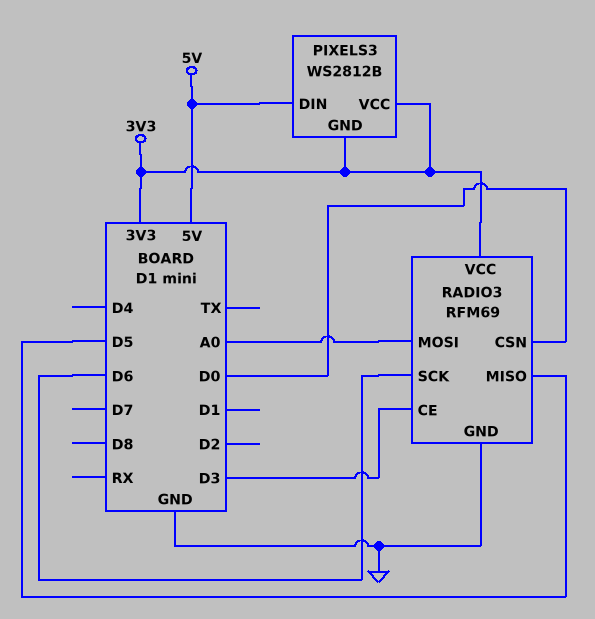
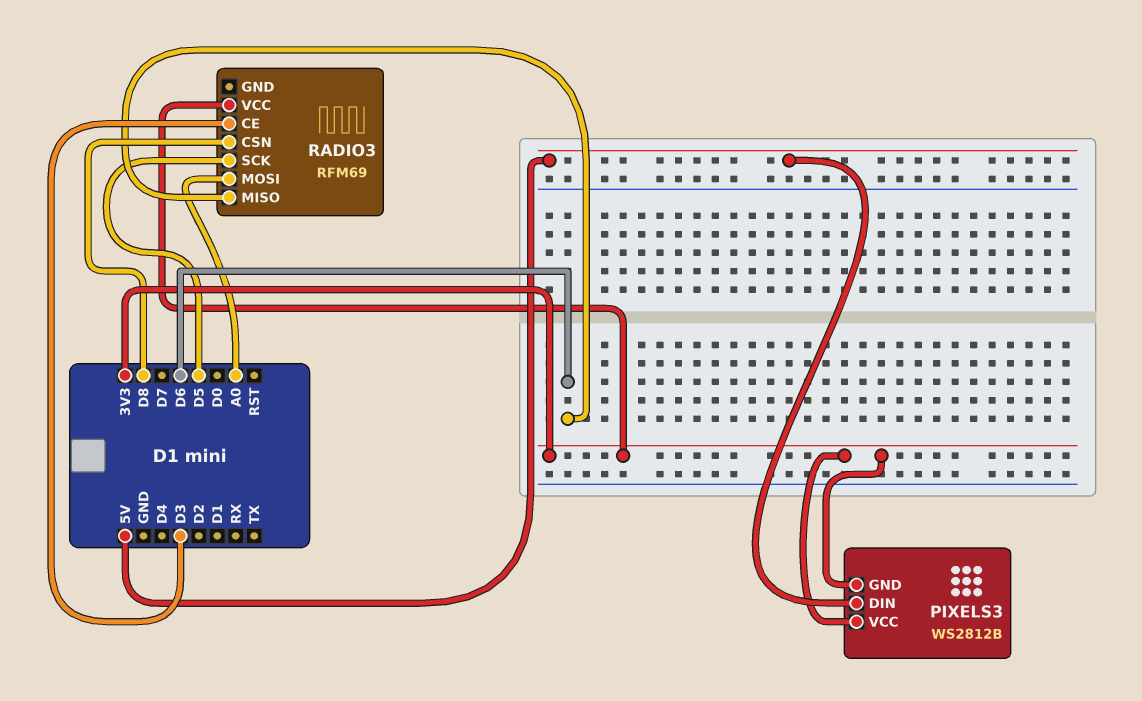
RADIO3 pin CSN: D0 -> D8
RADIO3 pin GND: GND -> none
RADIO3 pin MISO: D5 -> D6
RADIO3 pin SCK: D6 -> D5

